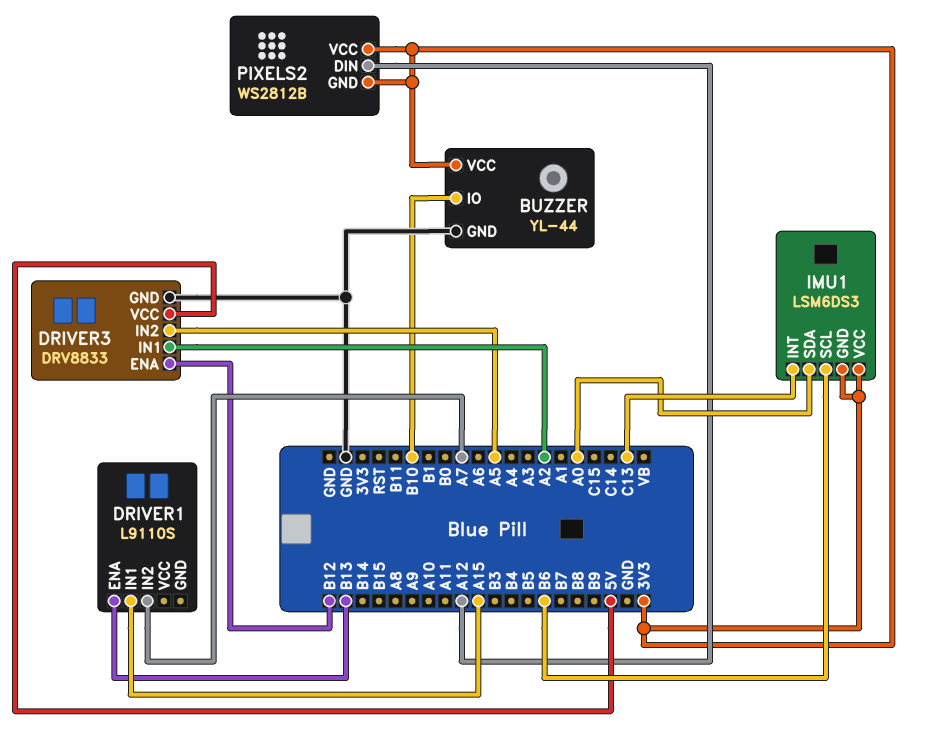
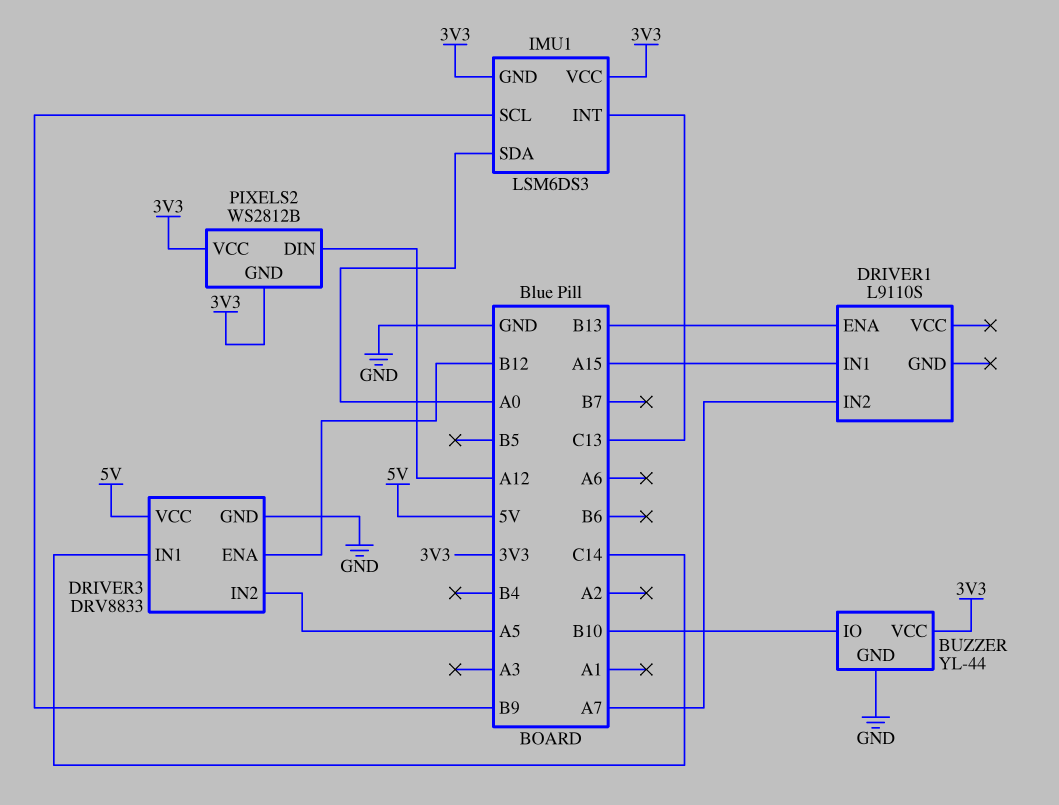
DRIVER3 pin IN1: A2 -> C14
IMU1 pin SCL: B6 -> B9

